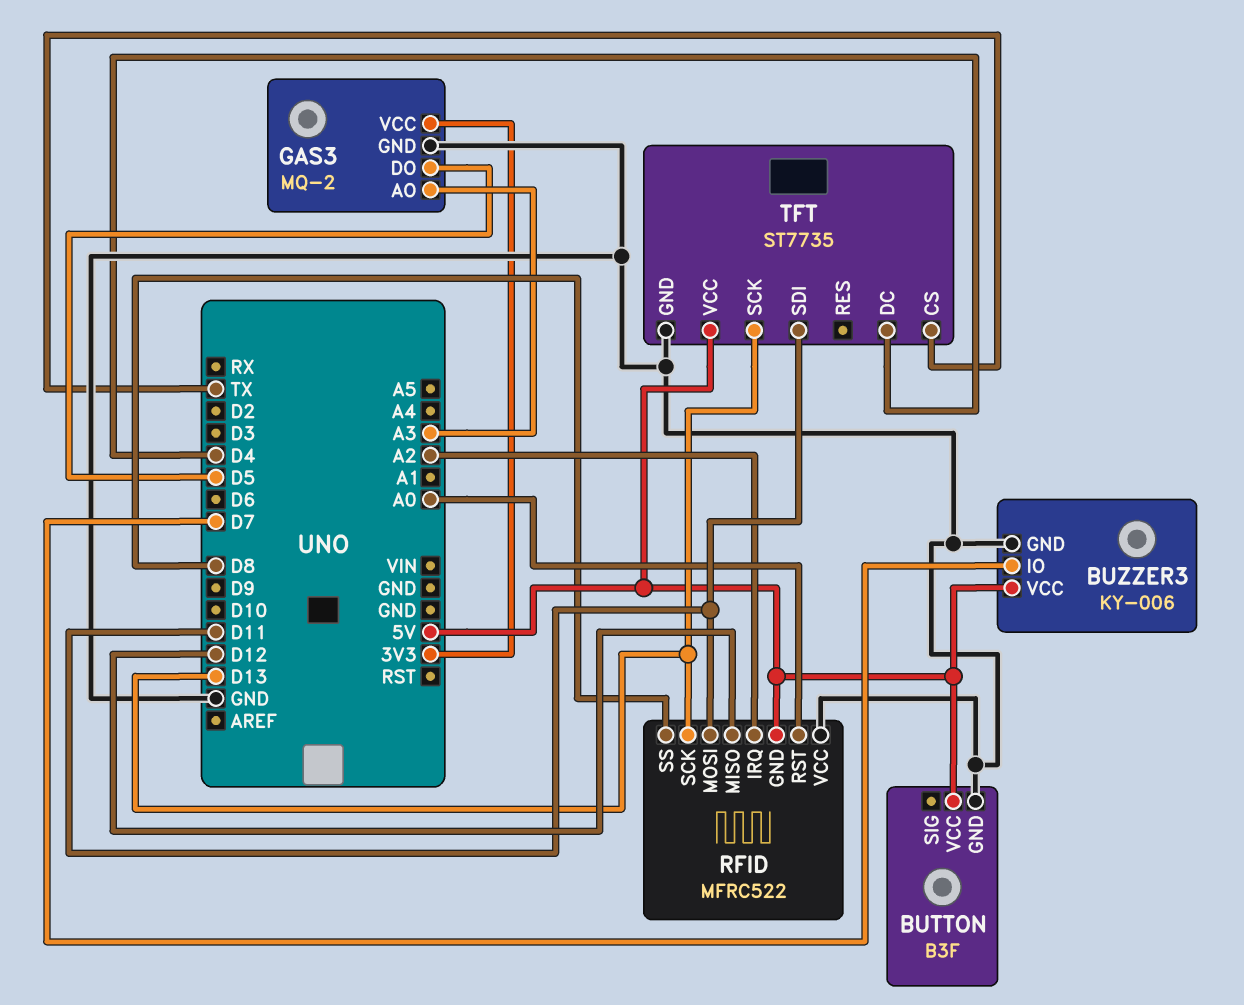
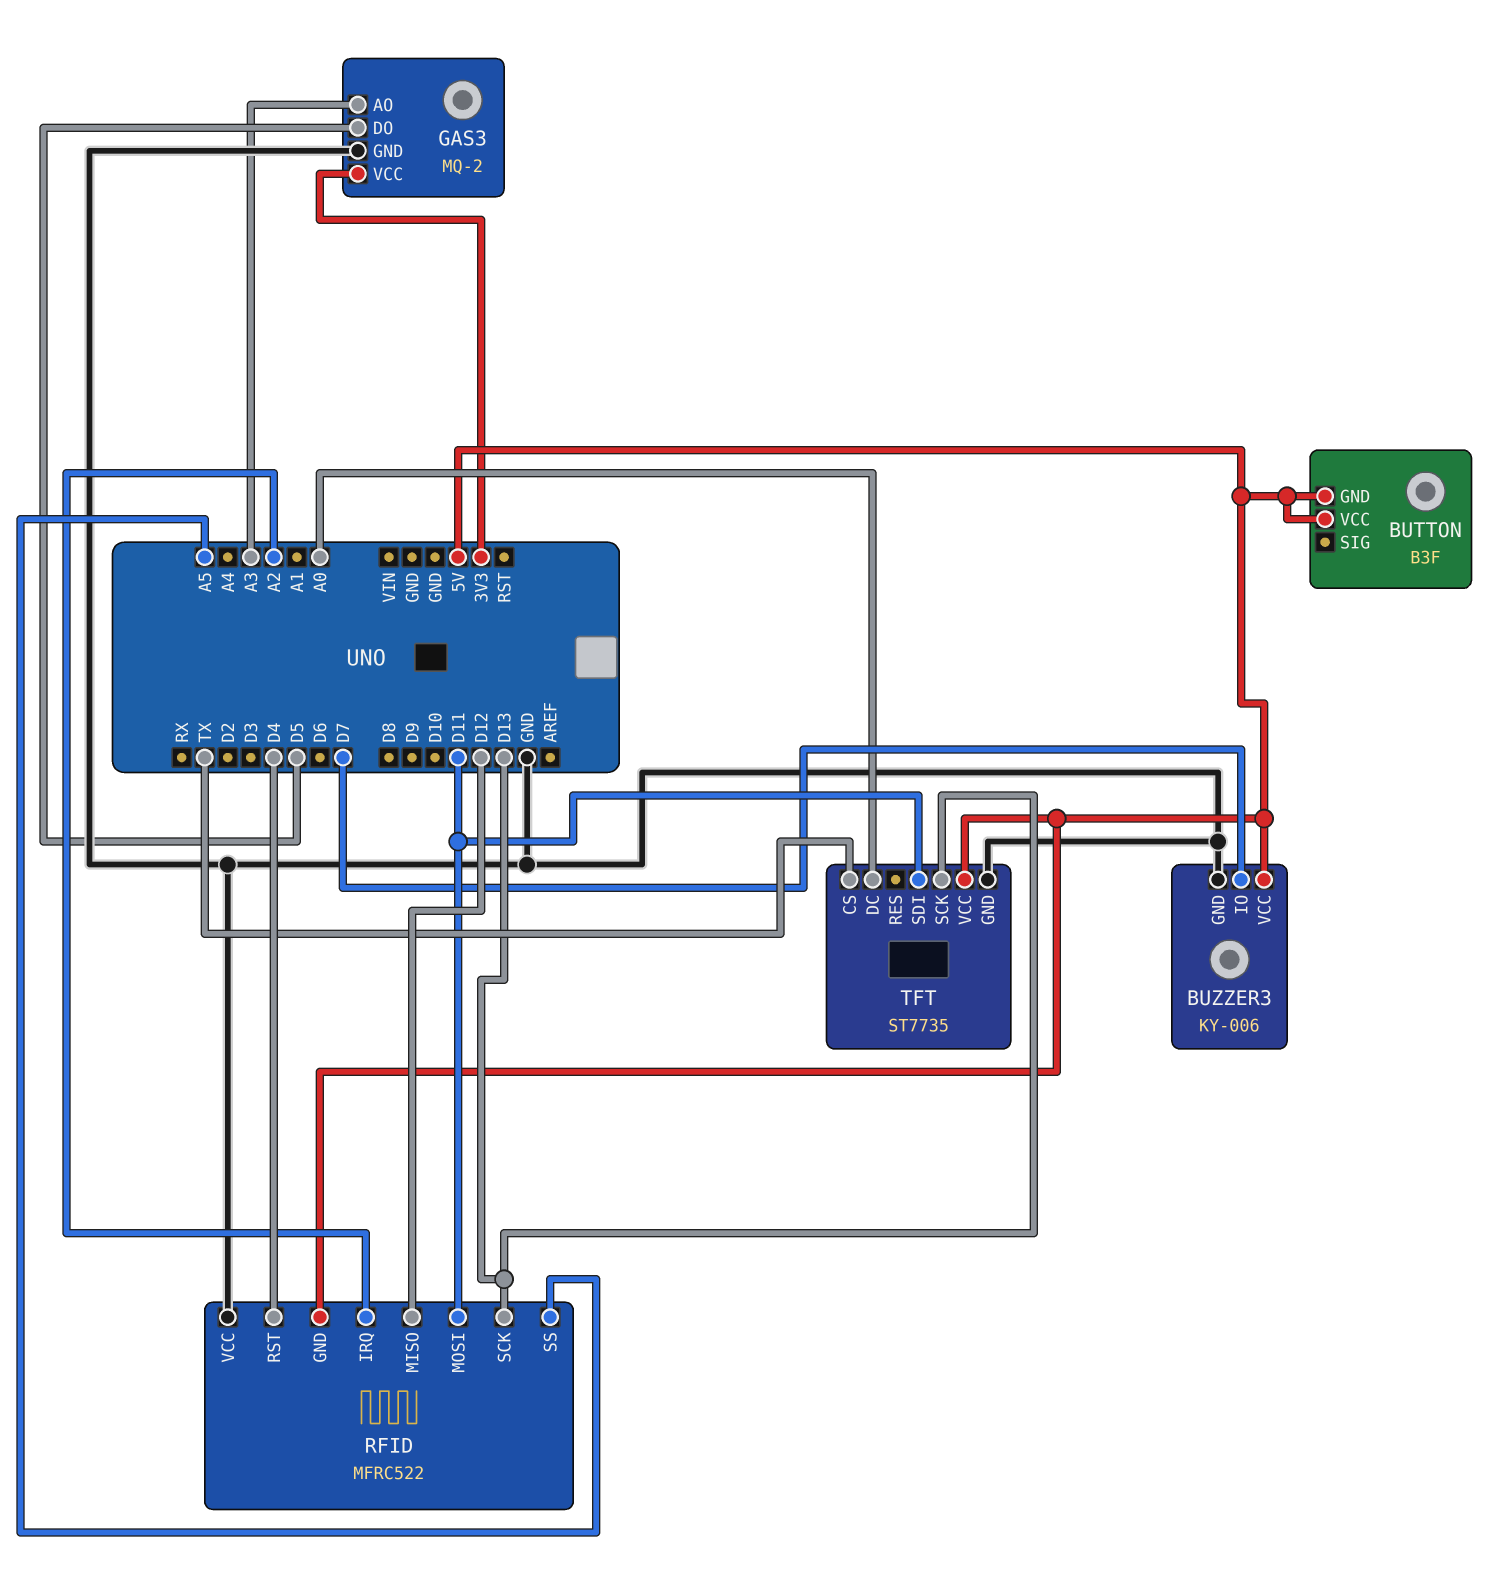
BUTTON pin GND: GND -> 5V
RFID pin RST: A0 -> D4
RFID pin SS: D8 -> A5
TFT pin DC: D4 -> A0

